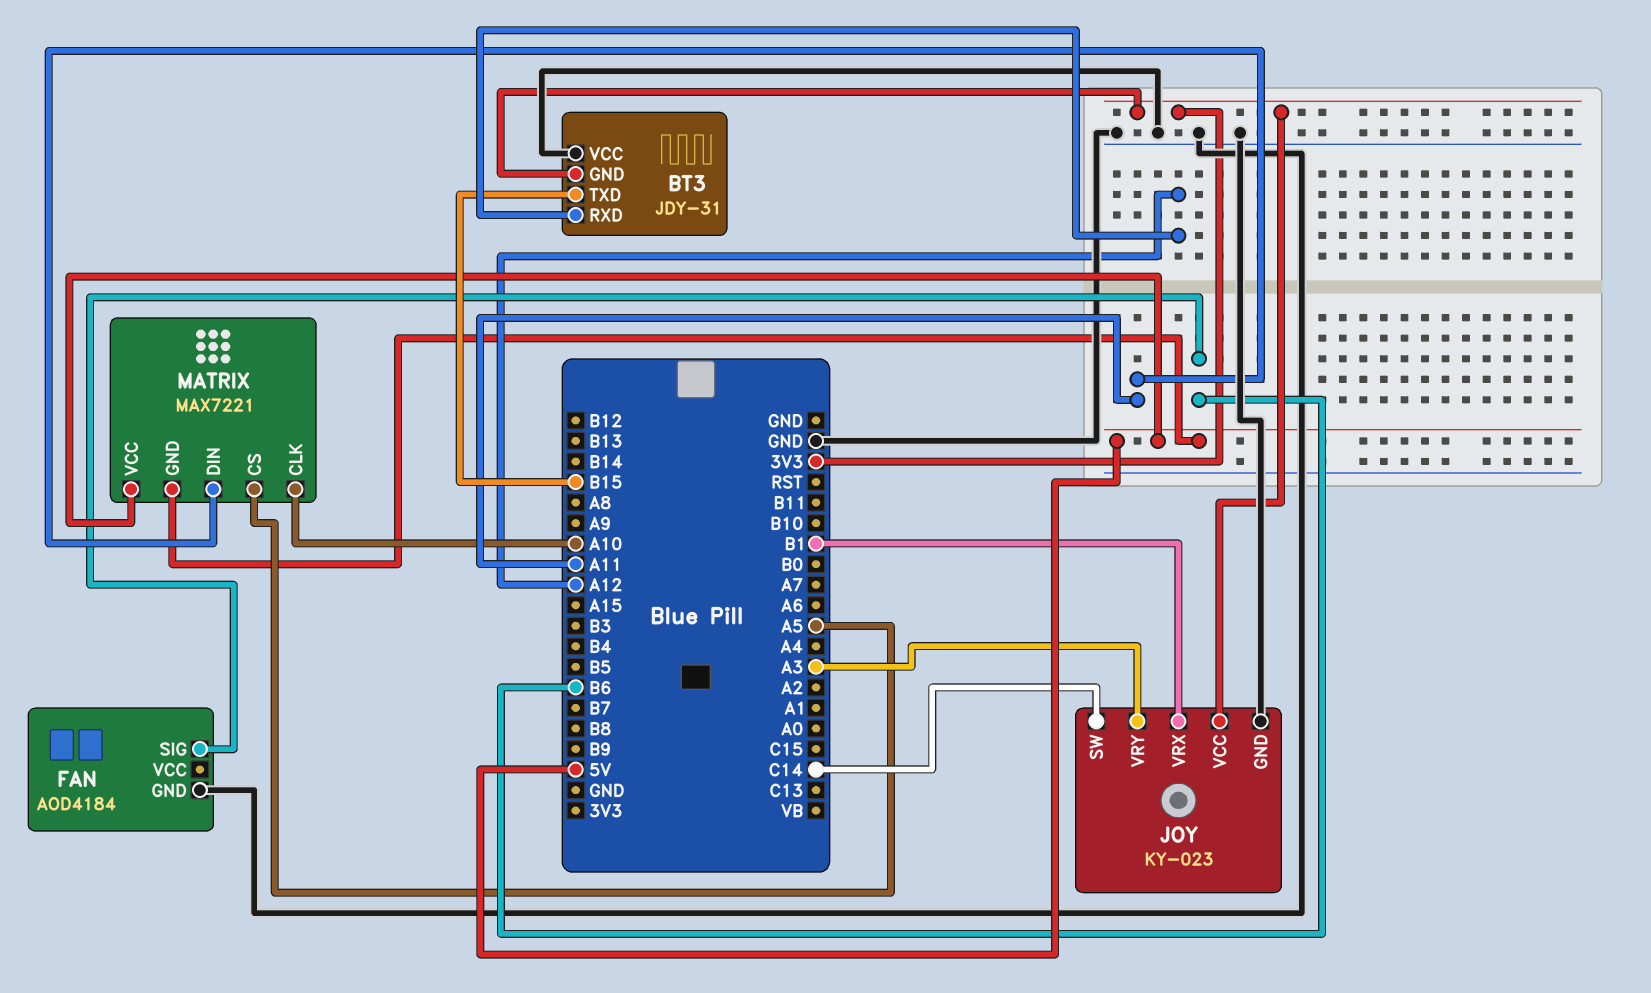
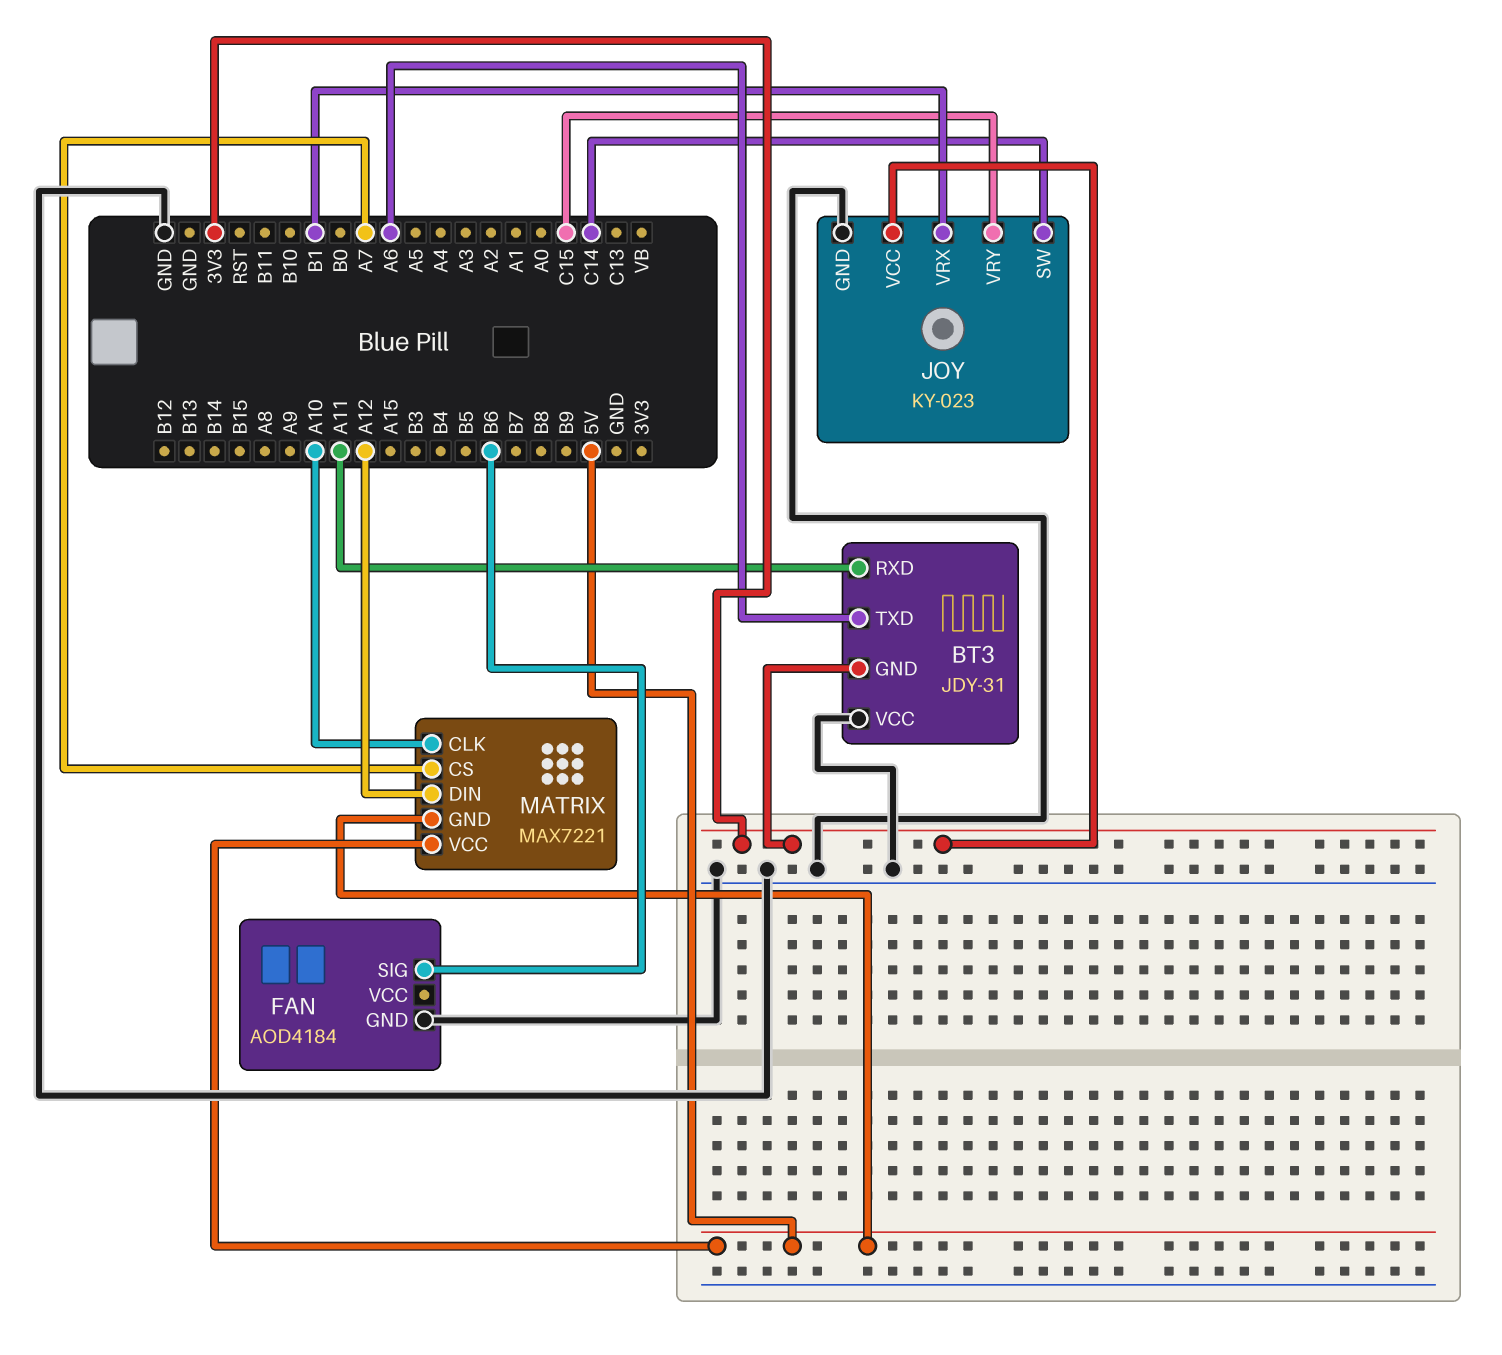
BT3 pin RXD: A12 -> A11
BT3 pin TXD: B15 -> A6
JOY pin VRY: A3 -> C15
MATRIX pin CS: A5 -> A7
MATRIX pin DIN: A11 -> A12

